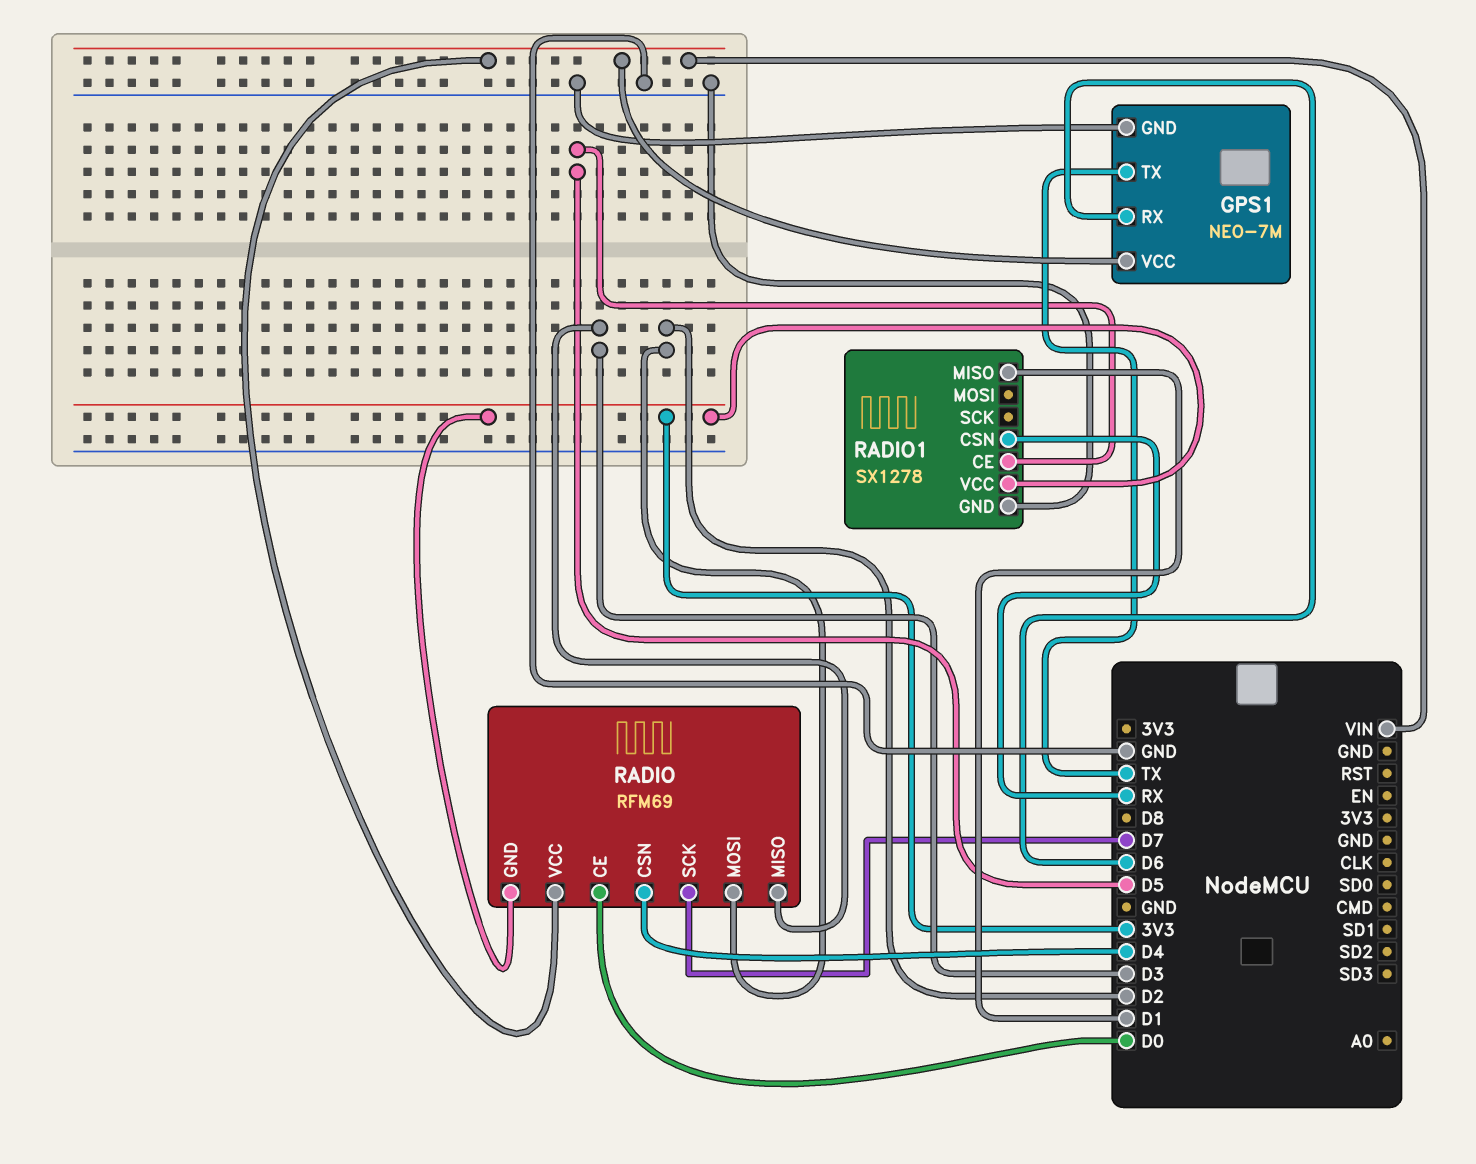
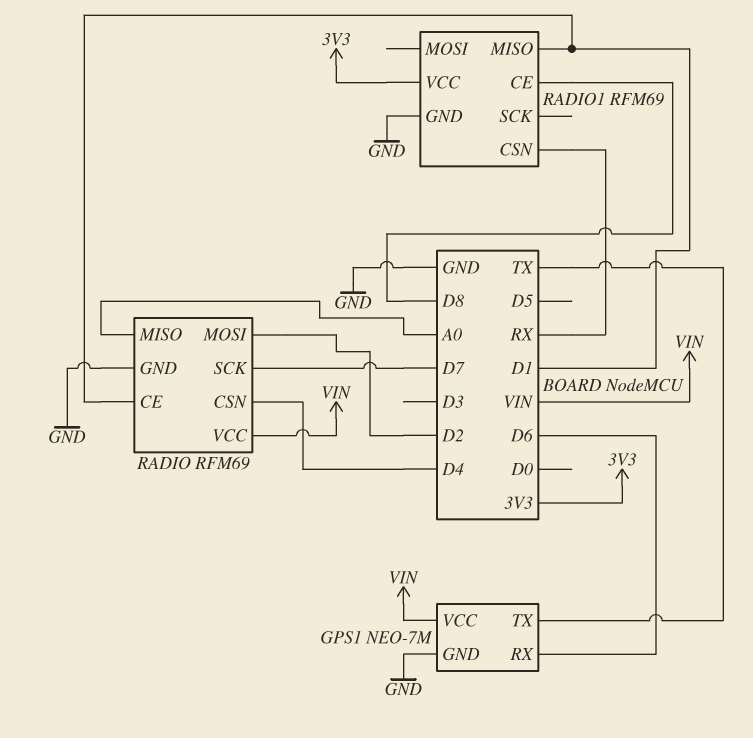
RADIO pin CE: D0 -> D1
RADIO pin GND: 3V3 -> GND
RADIO pin MISO: D3 -> A0
RADIO1: SX1278 -> RFM69
RADIO1 pin CE: D5 -> D8

